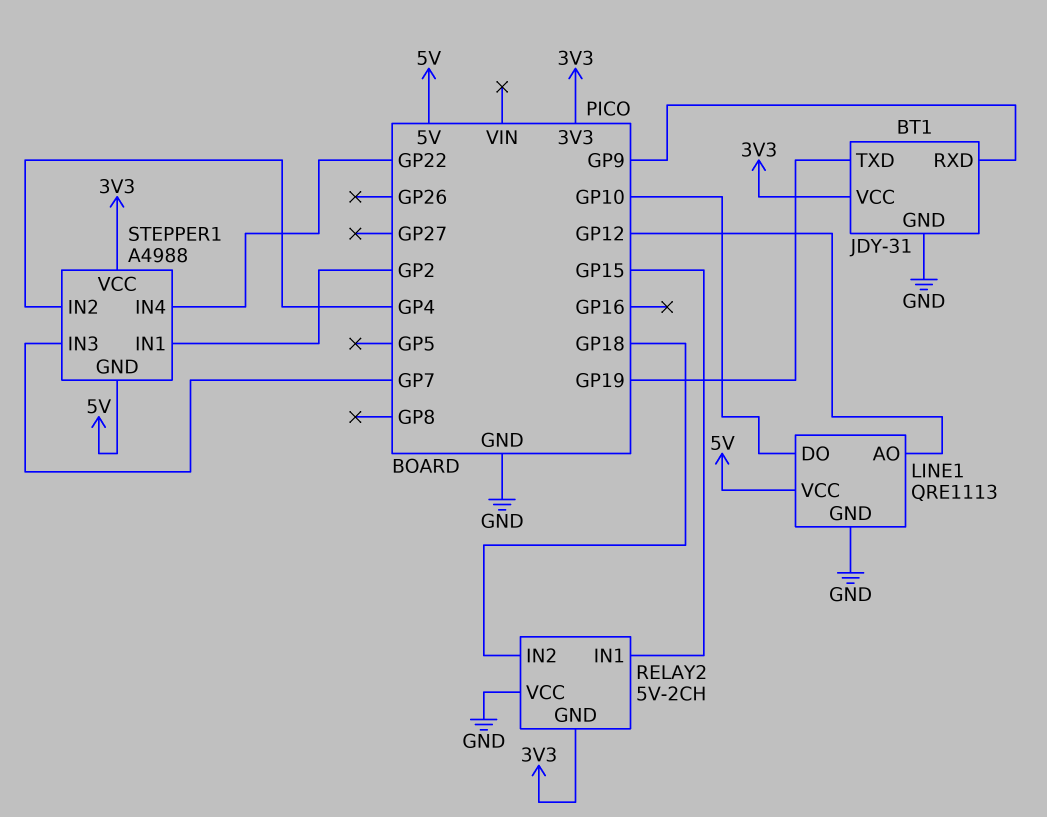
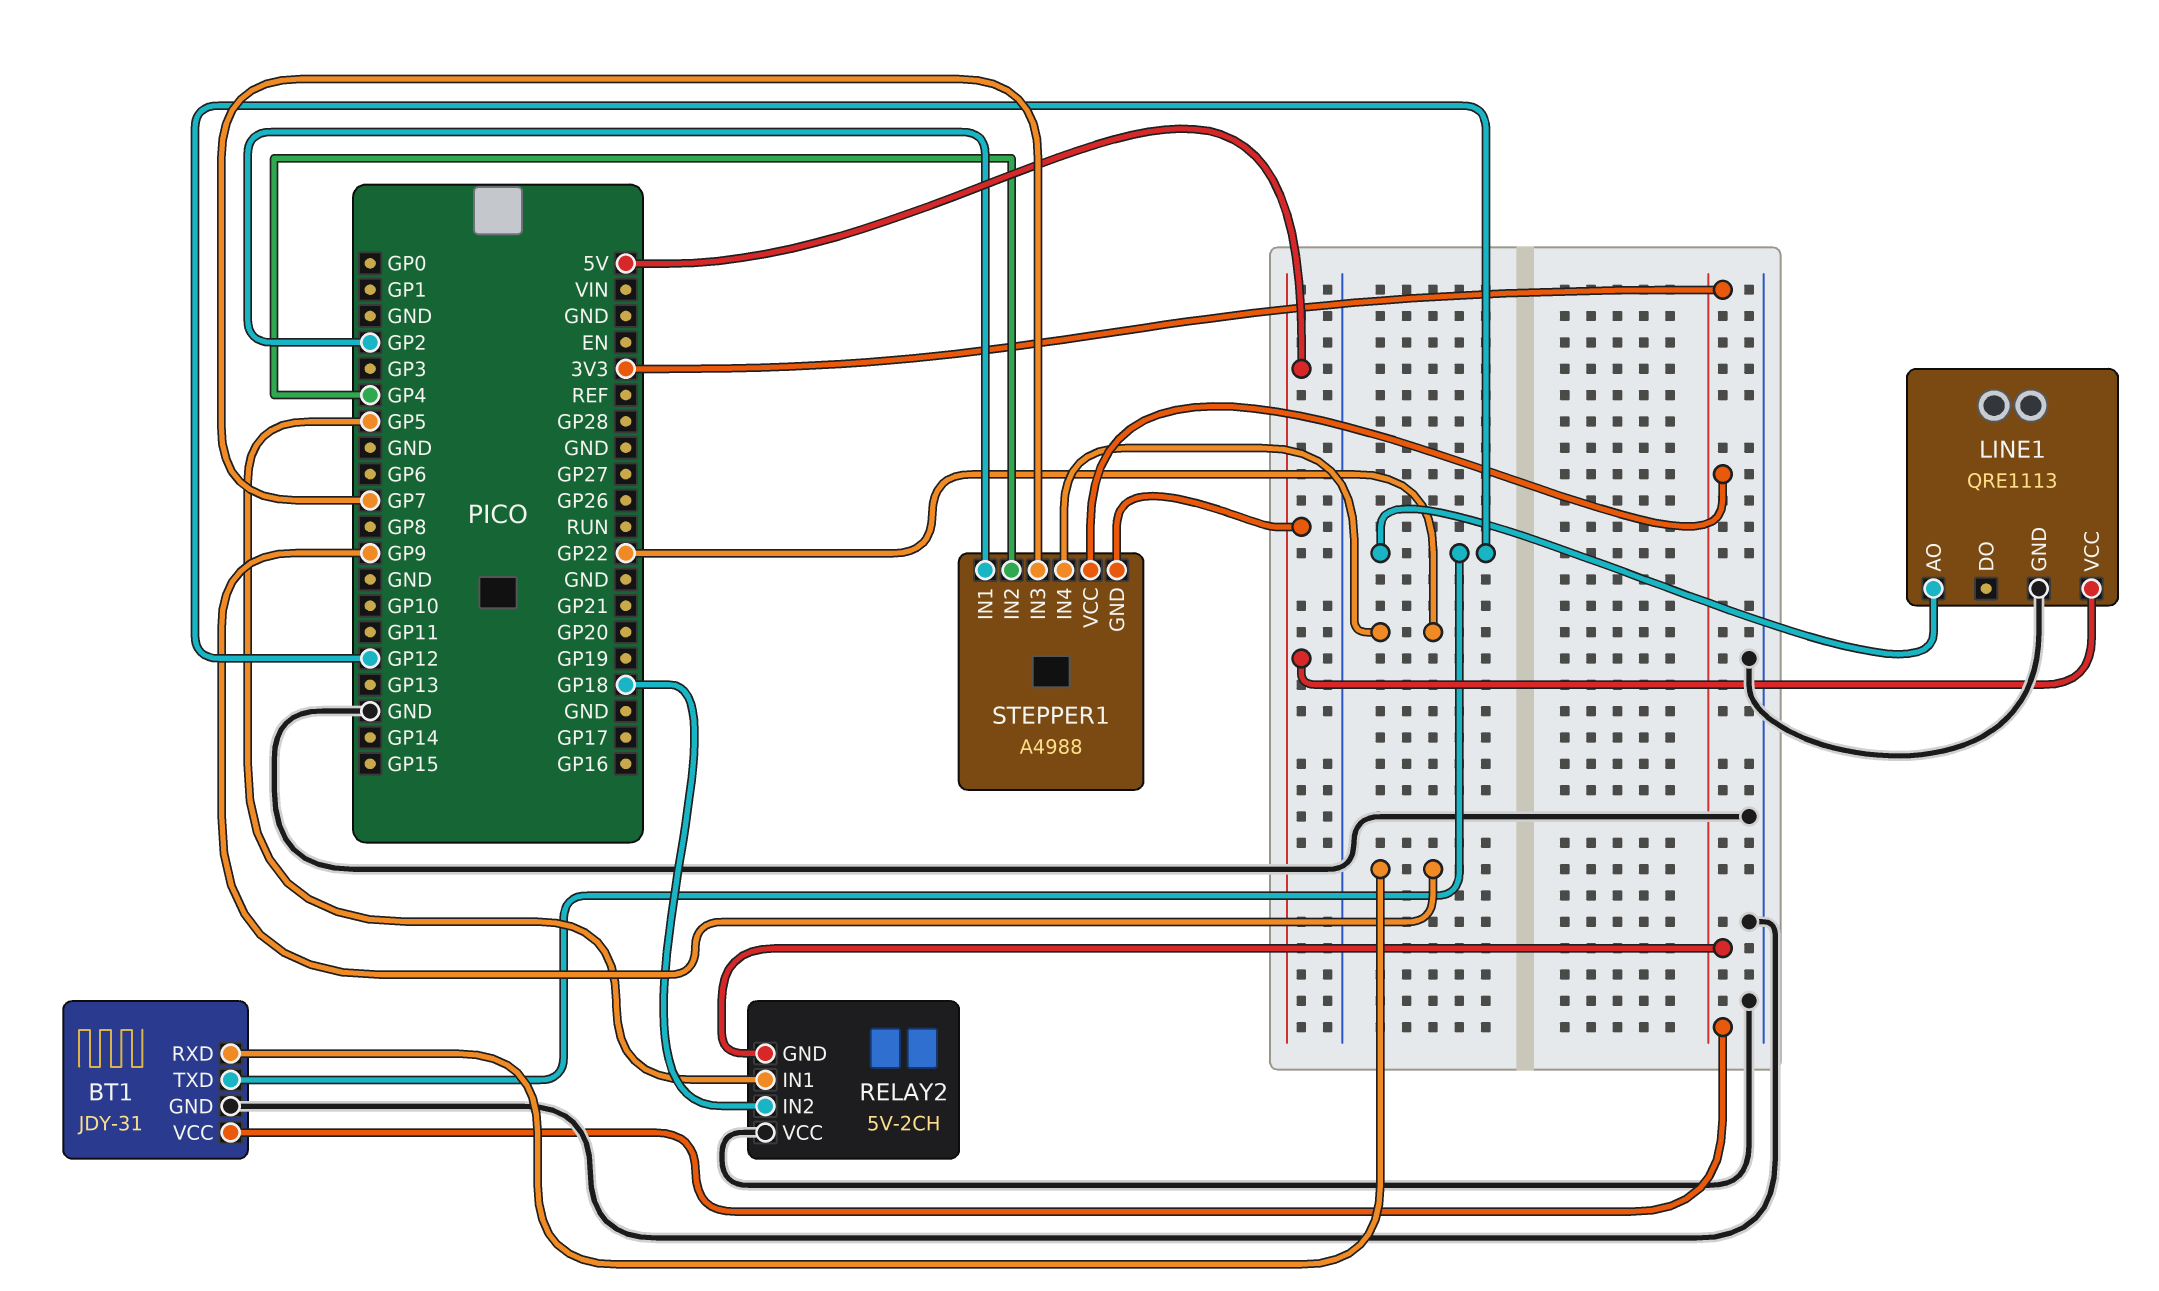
BT1 pin TXD: GP19 -> GP12
LINE1 pin DO: GP10 -> none
RELAY2 pin IN1: GP15 -> GP5

